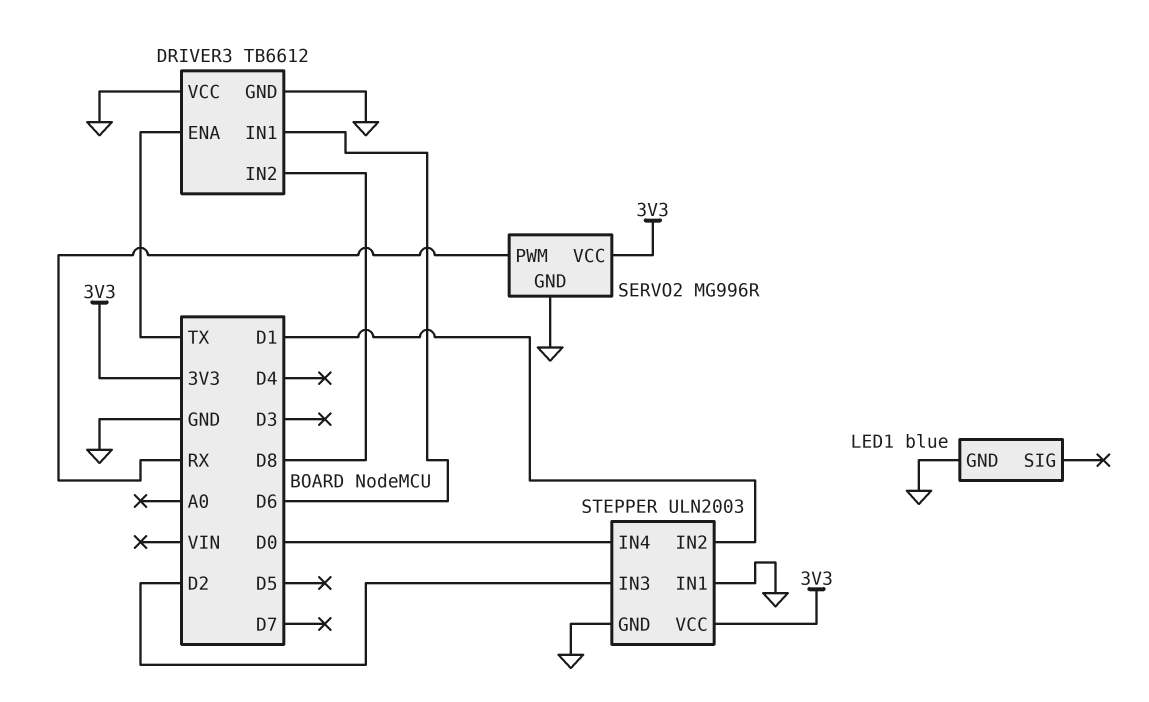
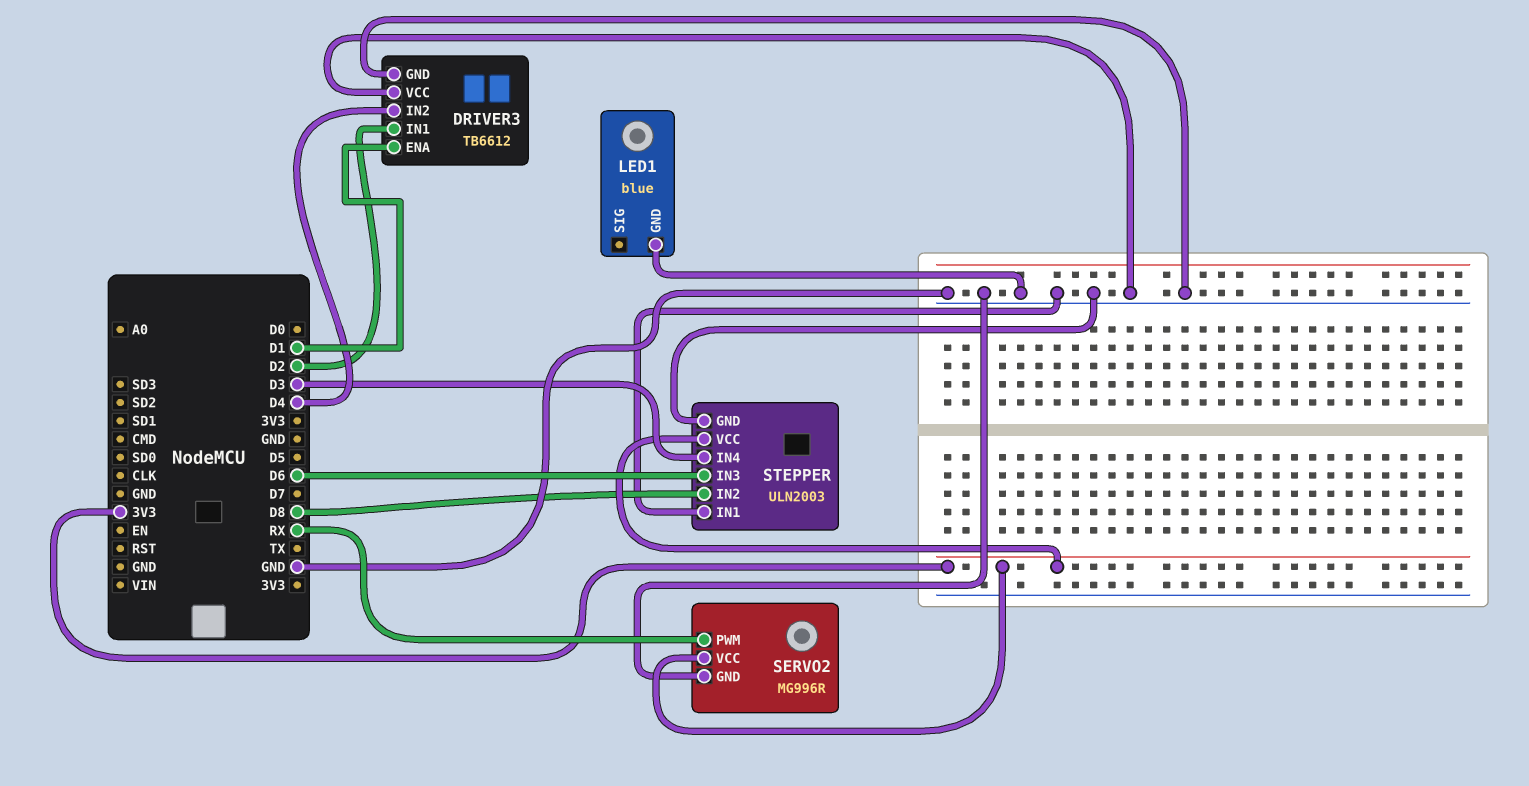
DRIVER3 pin ENA: TX -> D1
DRIVER3 pin IN1: D6 -> D2
DRIVER3 pin IN2: D8 -> D4
STEPPER pin IN2: D1 -> D8
STEPPER pin IN3: D2 -> D6
STEPPER pin IN4: D0 -> D3

